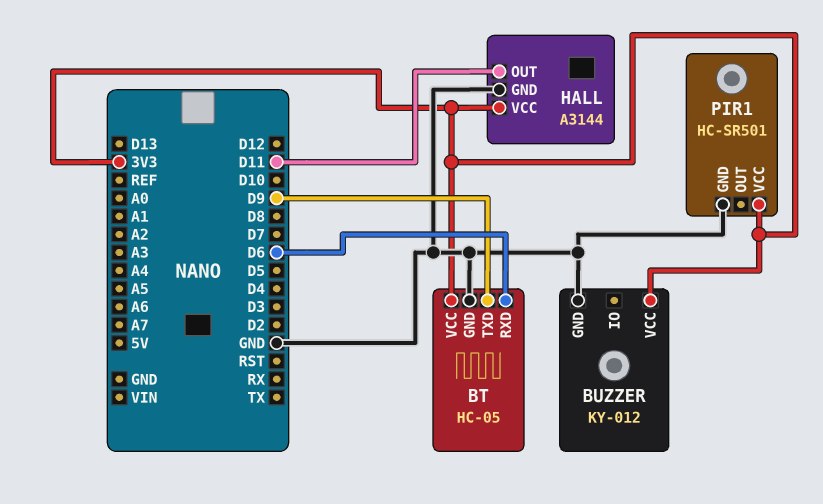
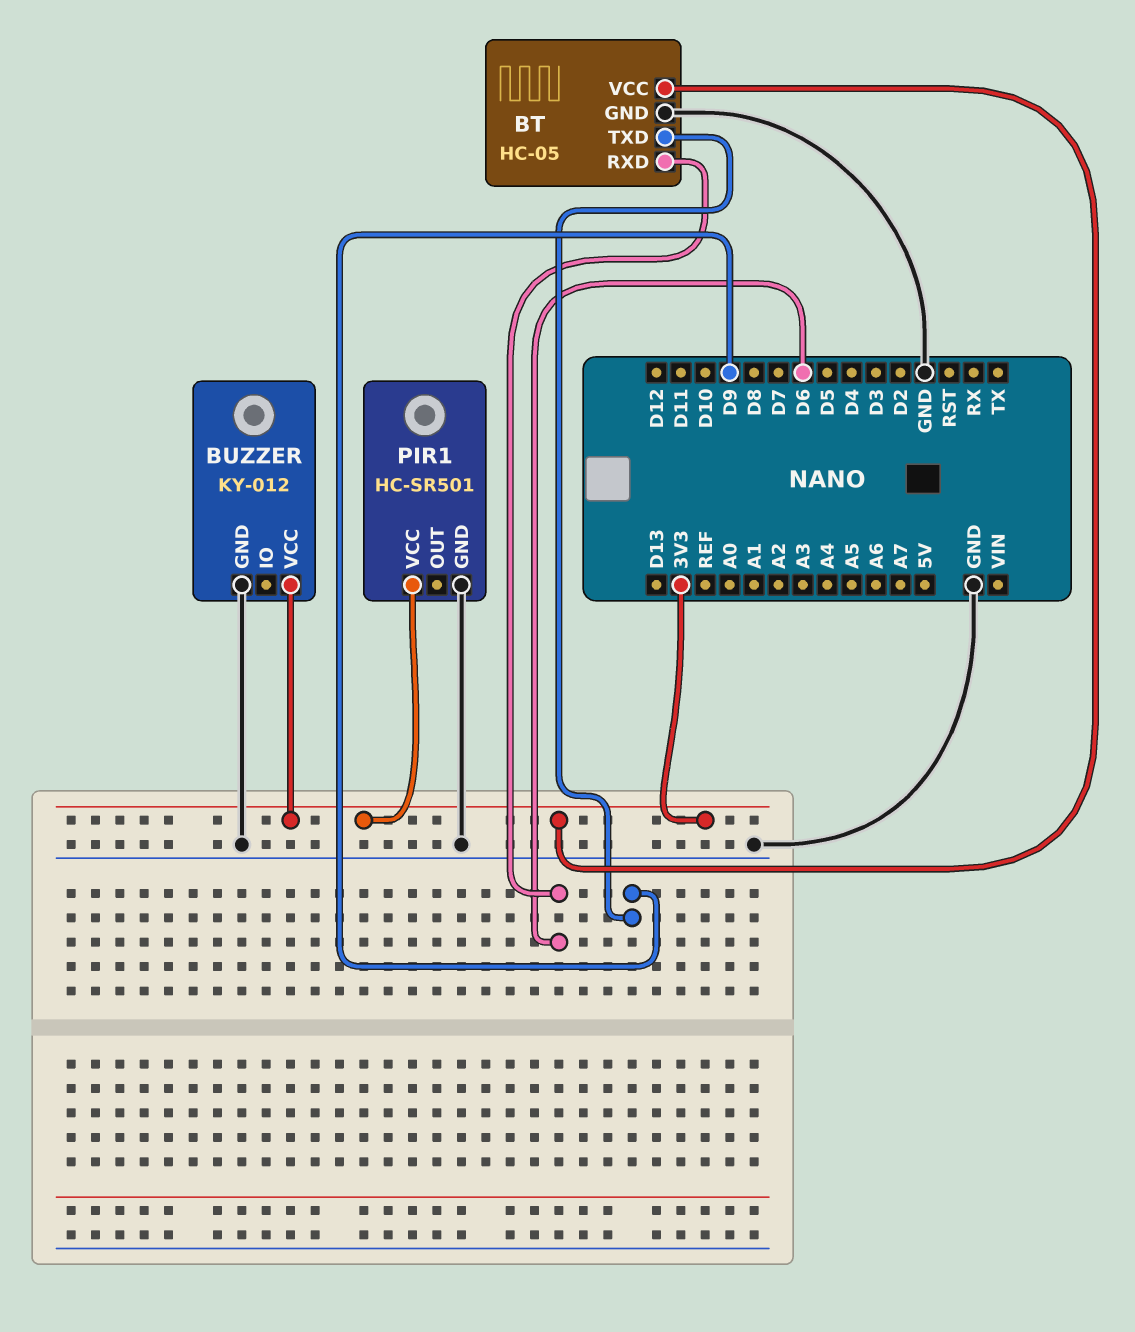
HALL: A3144 -> none
HALL pin GND: GND -> none
HALL pin OUT: D11 -> none
HALL pin VCC: 3V3 -> none

